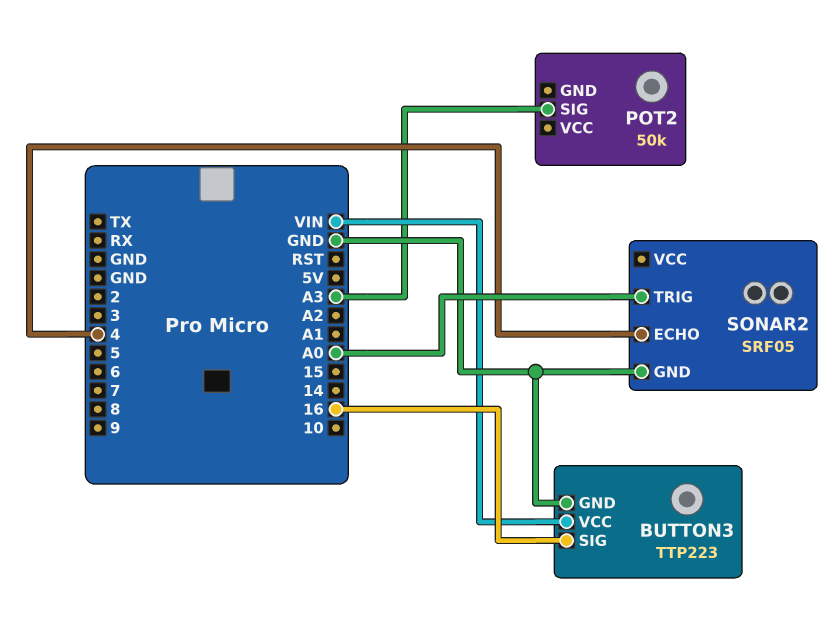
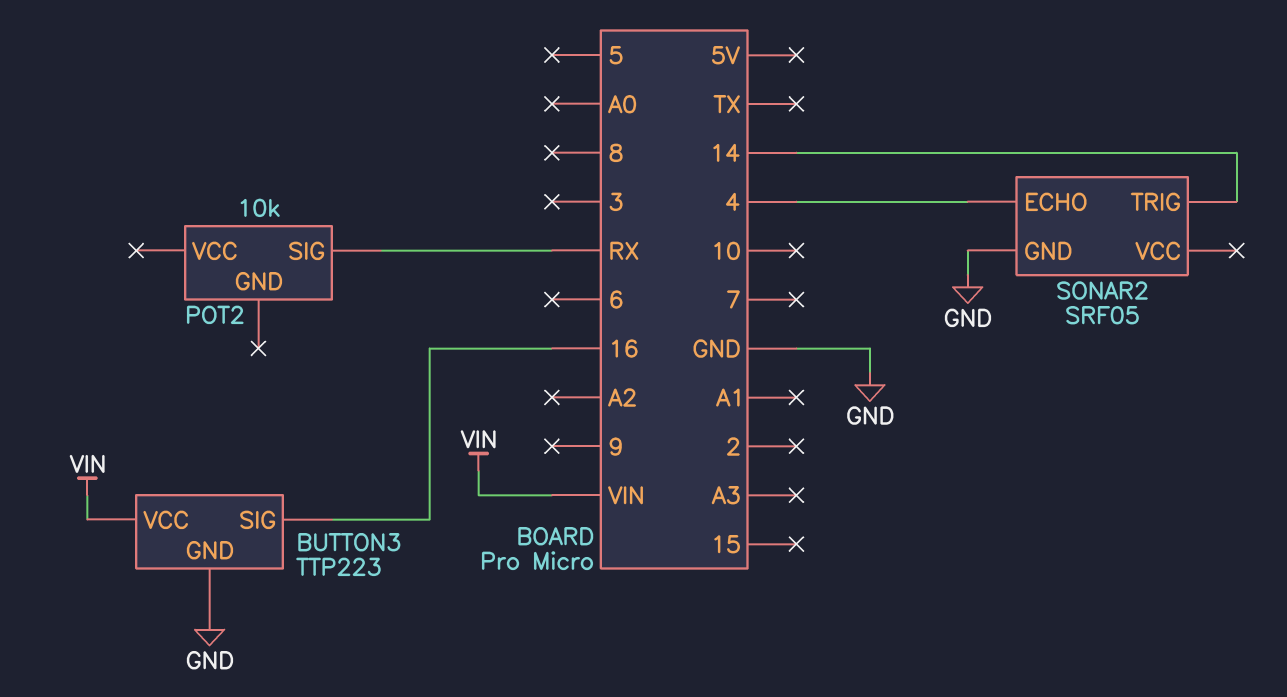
POT2: 50k -> 10k
POT2 pin SIG: A3 -> RX
SONAR2 pin TRIG: A0 -> 14

